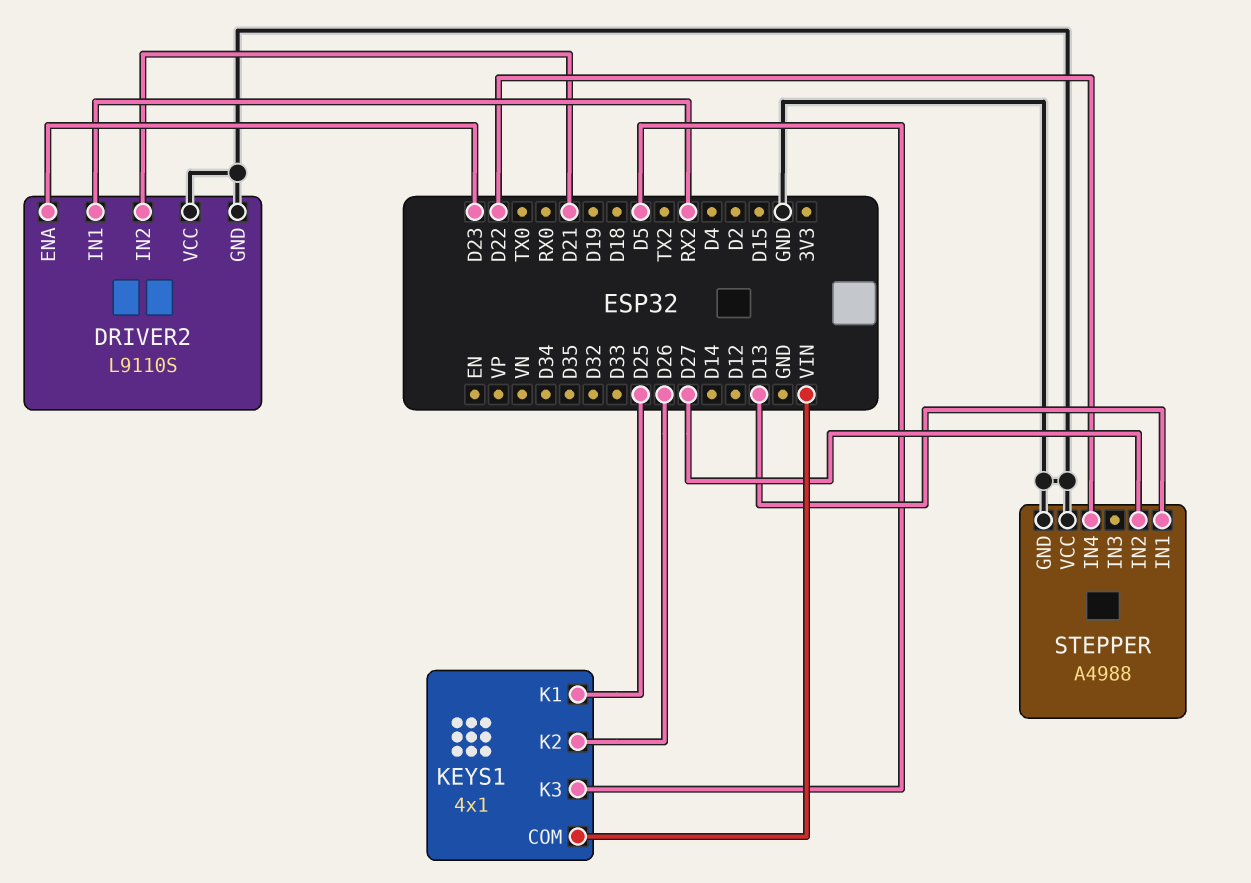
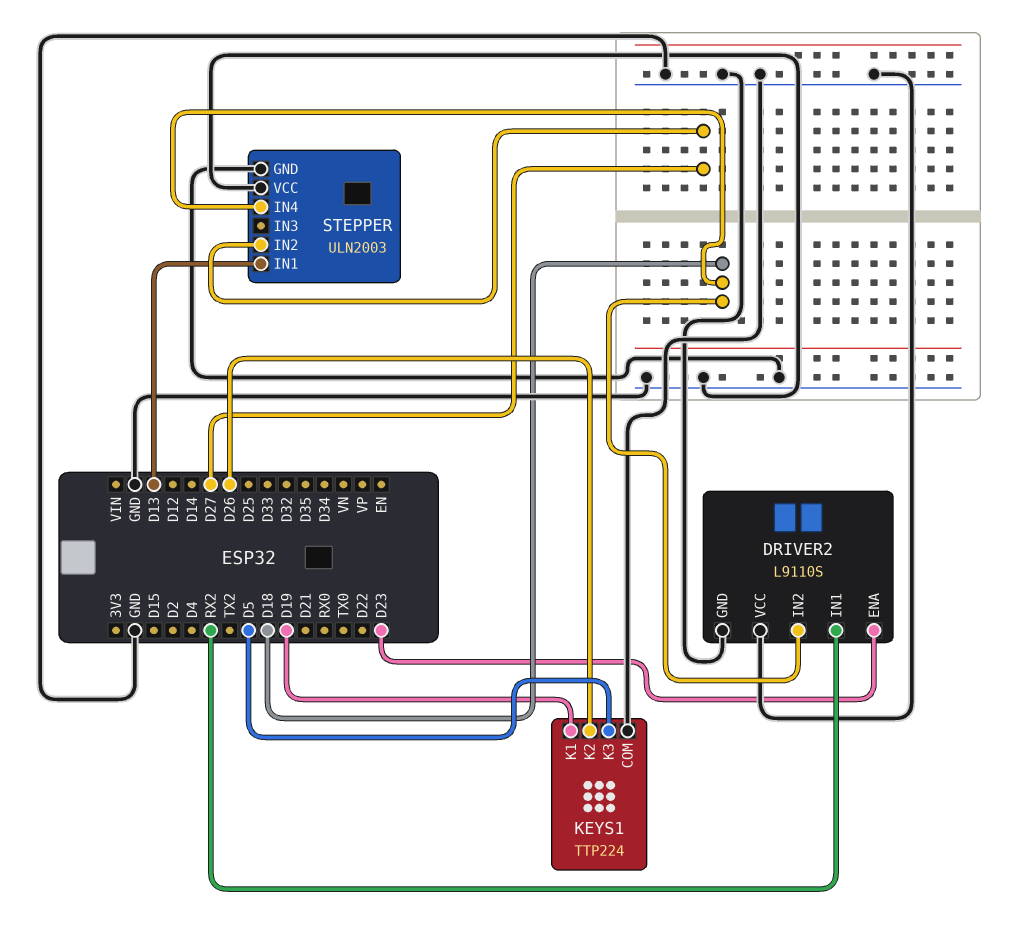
DRIVER2 pin IN2: D21 -> D18
KEYS1: 4x1 -> TTP224
KEYS1 pin COM: VIN -> GND
KEYS1 pin K1: D25 -> D19
STEPPER: A4988 -> ULN2003
STEPPER pin IN4: D22 -> D18

